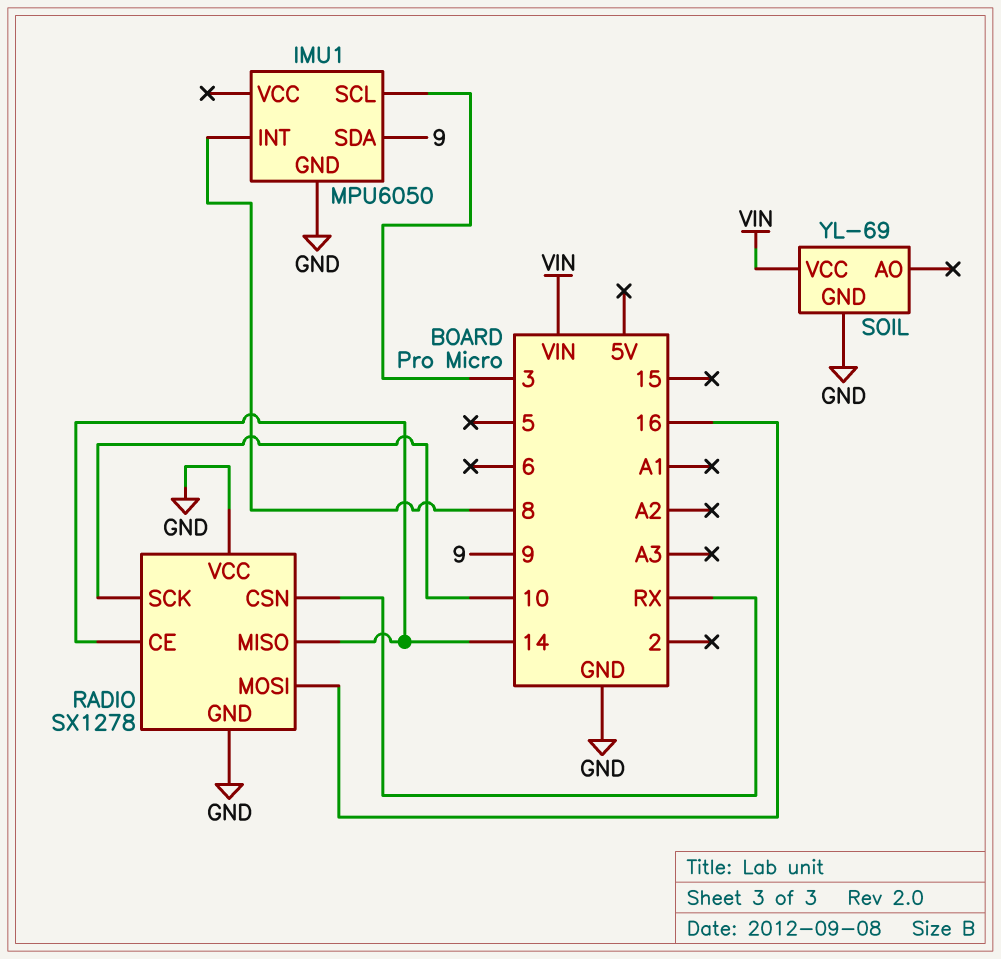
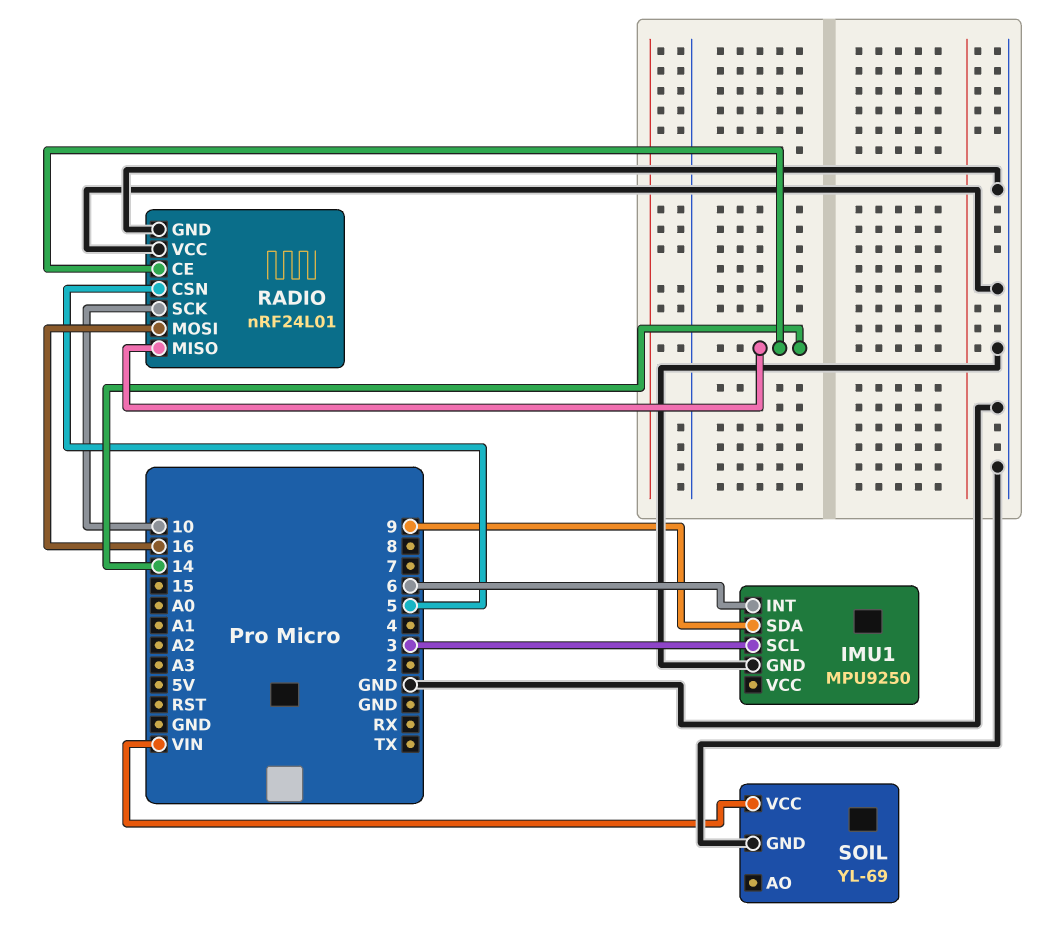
IMU1: MPU6050 -> MPU9250
IMU1 pin INT: 8 -> 6
RADIO: SX1278 -> nRF24L01
RADIO pin CSN: RX -> 5

